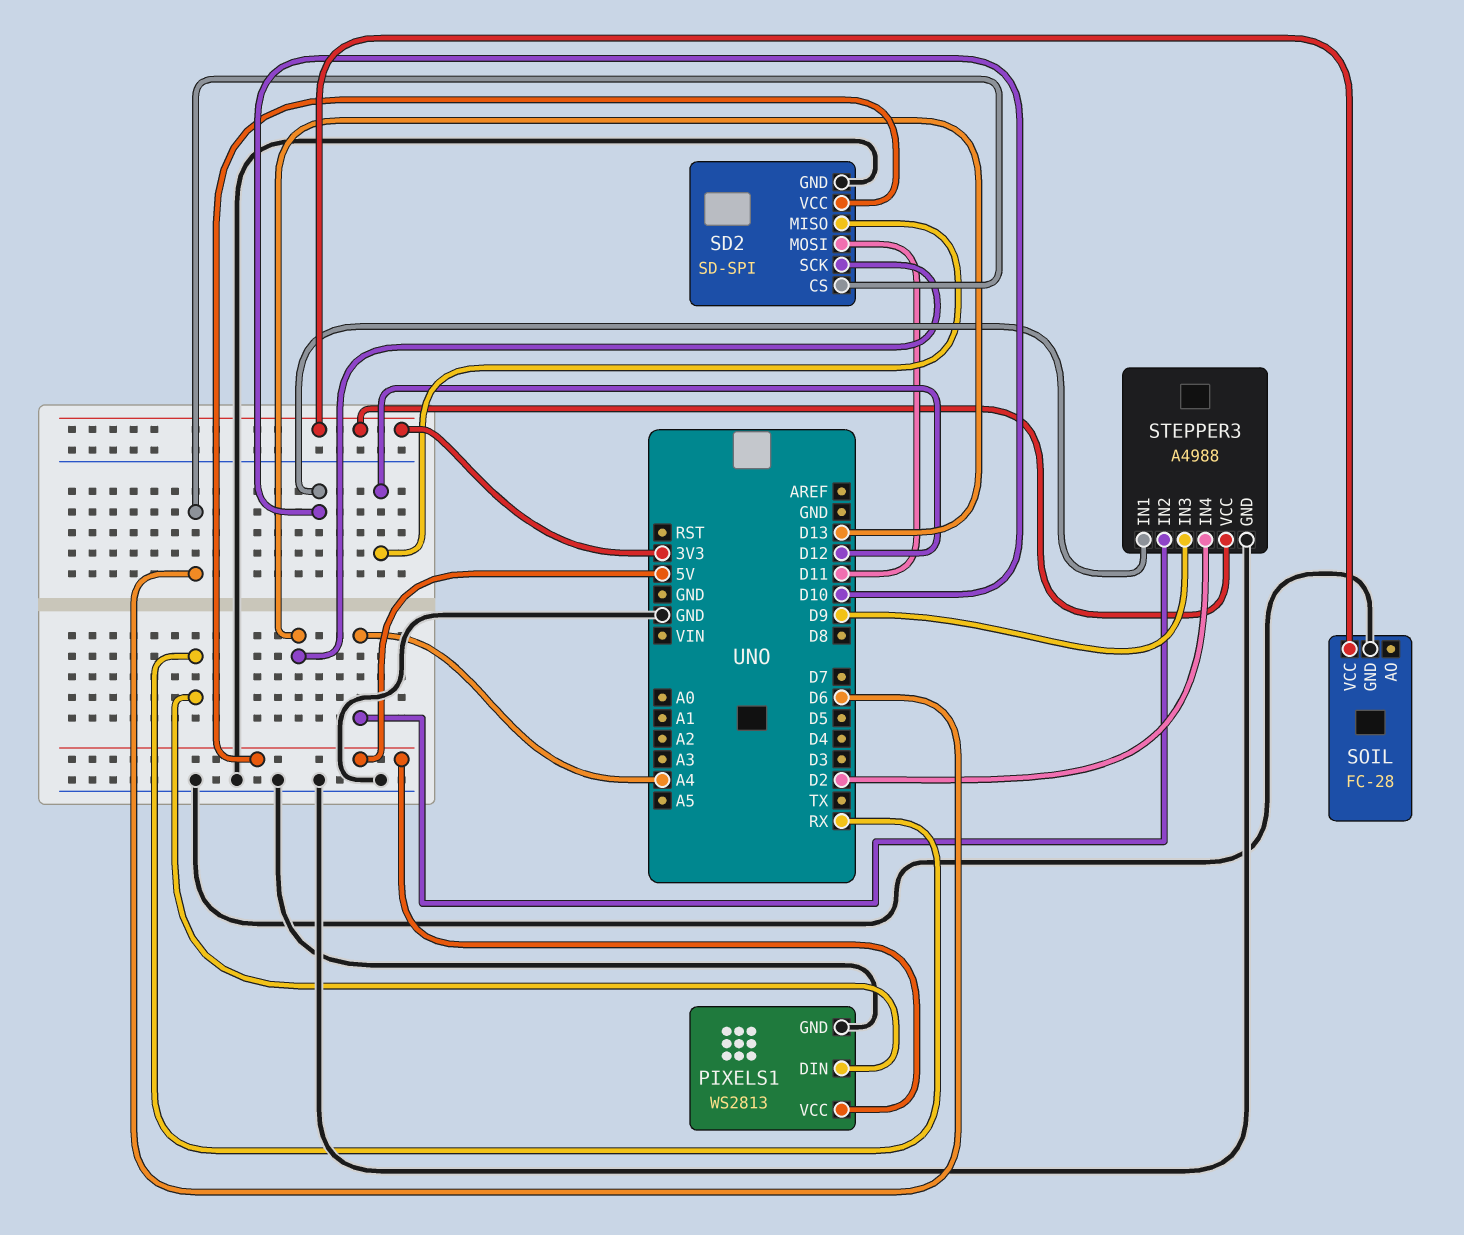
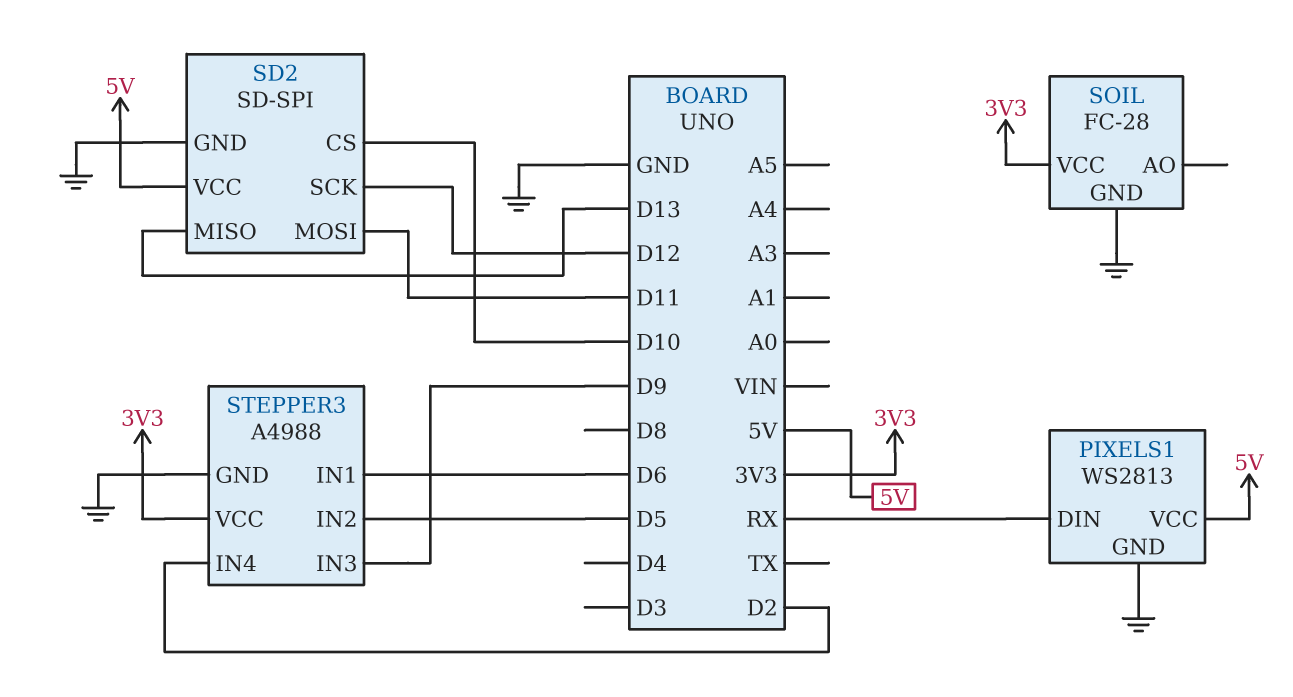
SD2 pin CS: D6 -> D10
SD2 pin MISO: D12 -> D13
SD2 pin SCK: D13 -> D12
STEPPER3 pin IN1: D10 -> D6
STEPPER3 pin IN2: A4 -> D5

